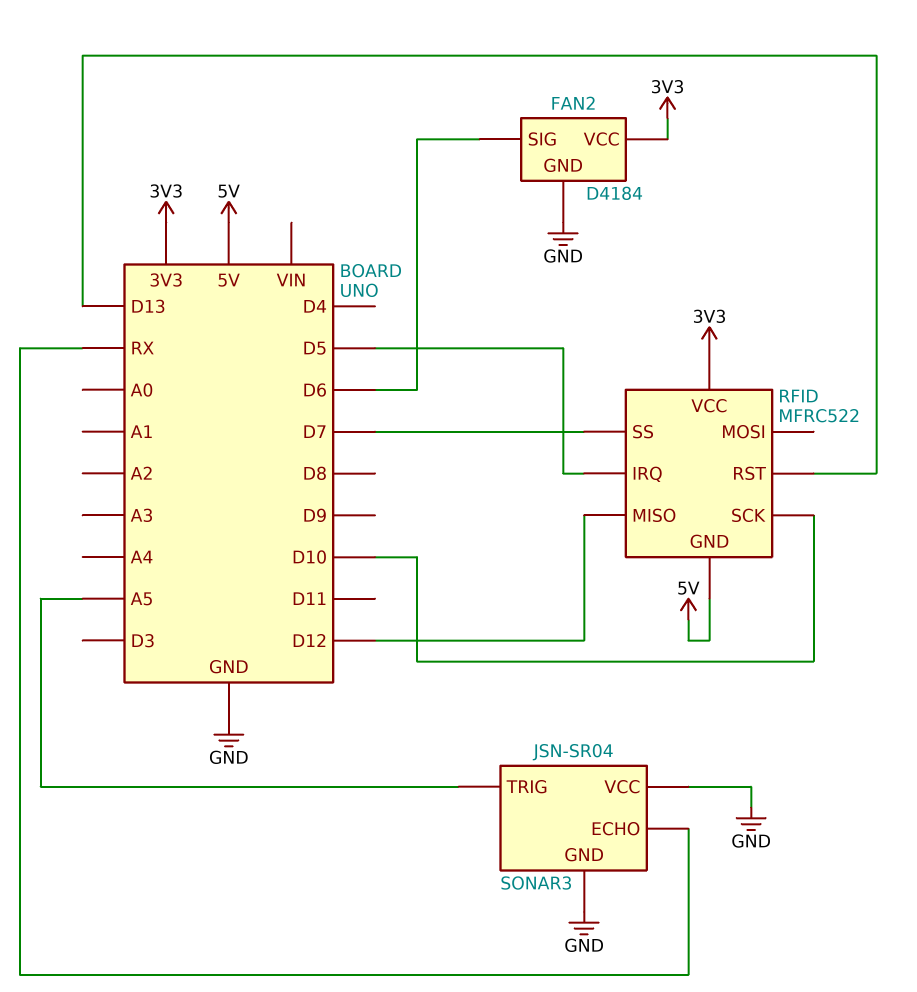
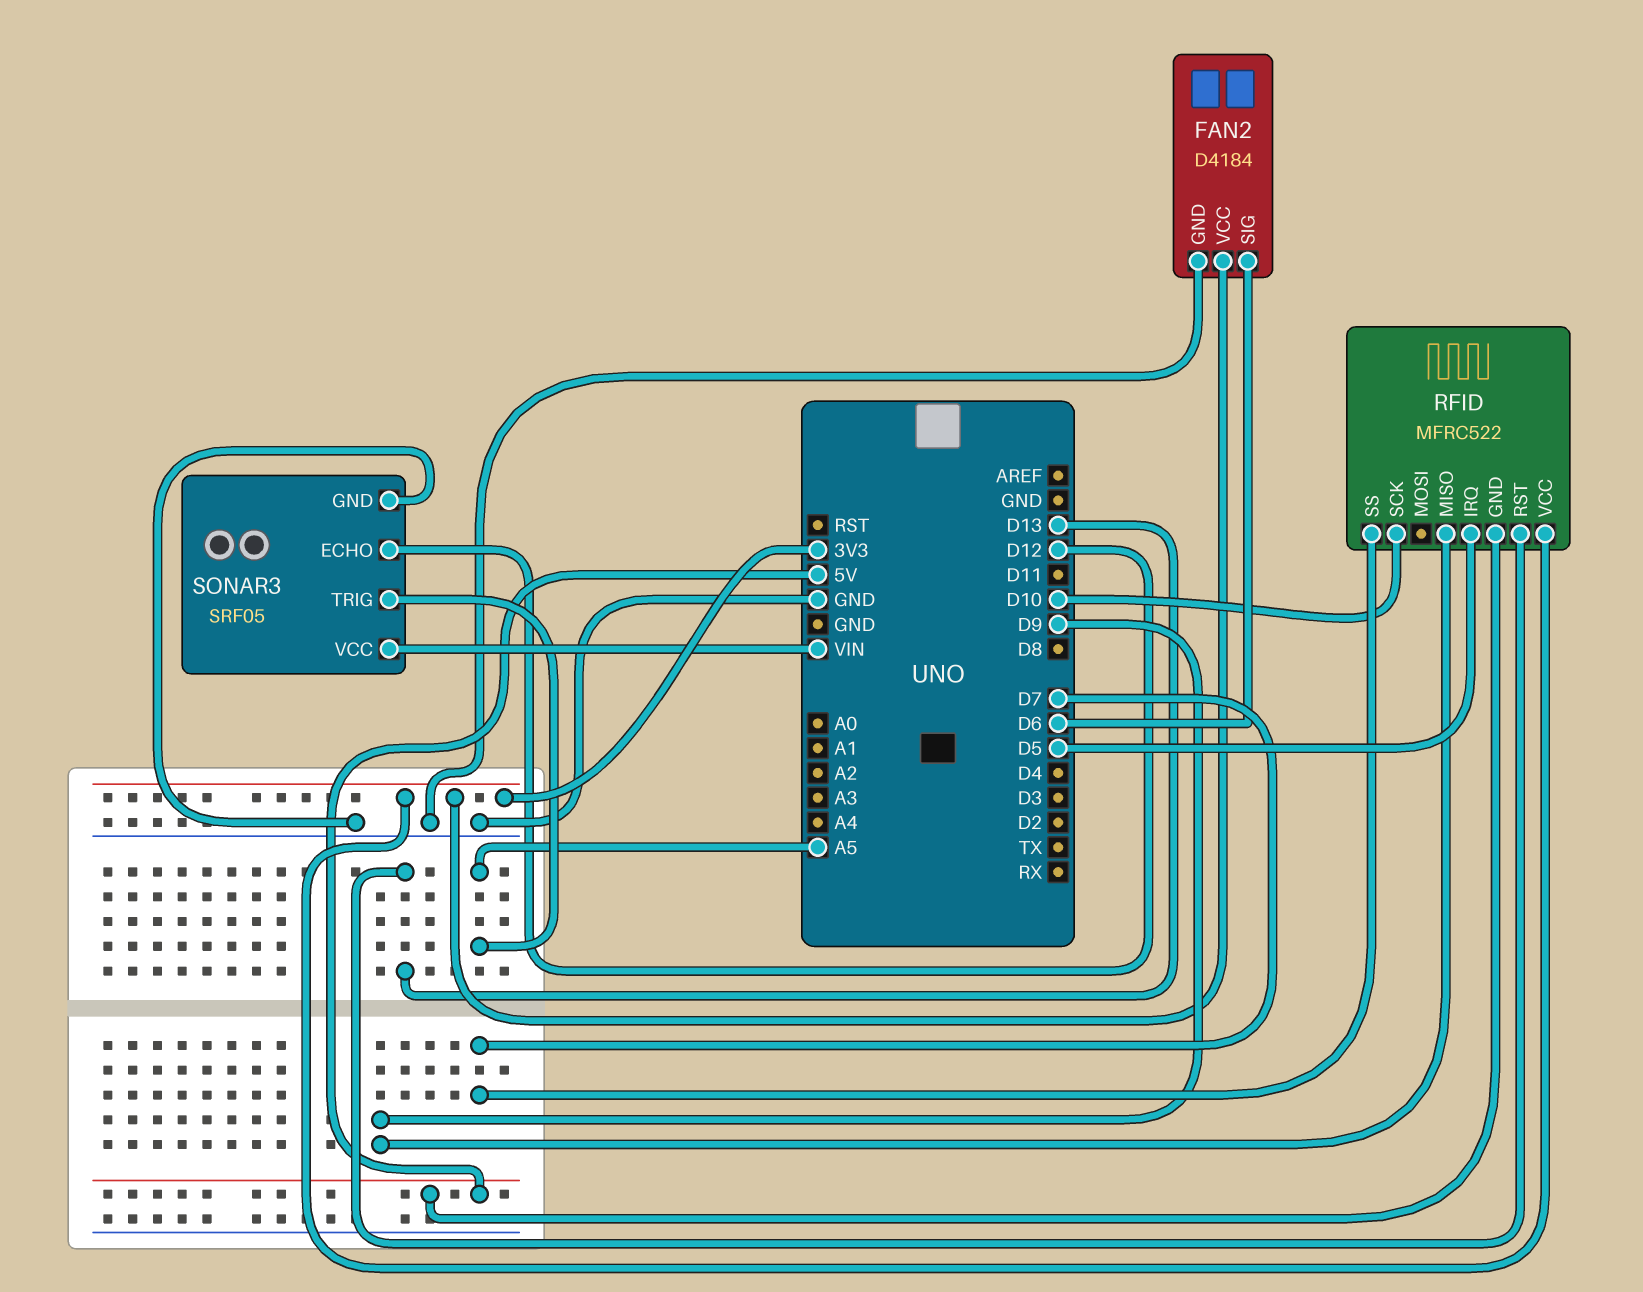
RFID pin MISO: D12 -> D9
SONAR3: JSN-SR04 -> SRF05
SONAR3 pin ECHO: RX -> D12
SONAR3 pin VCC: GND -> VIN

